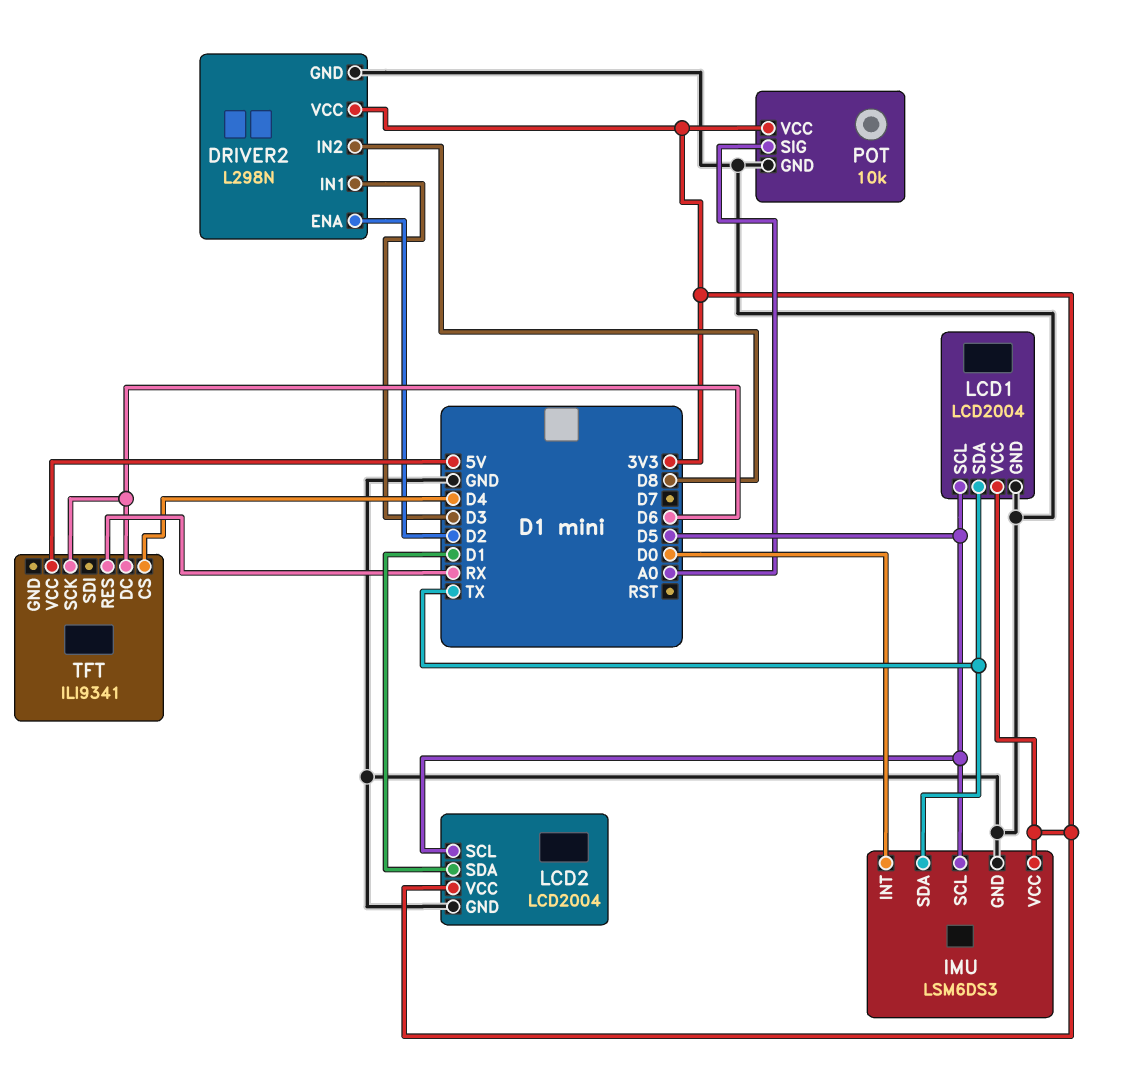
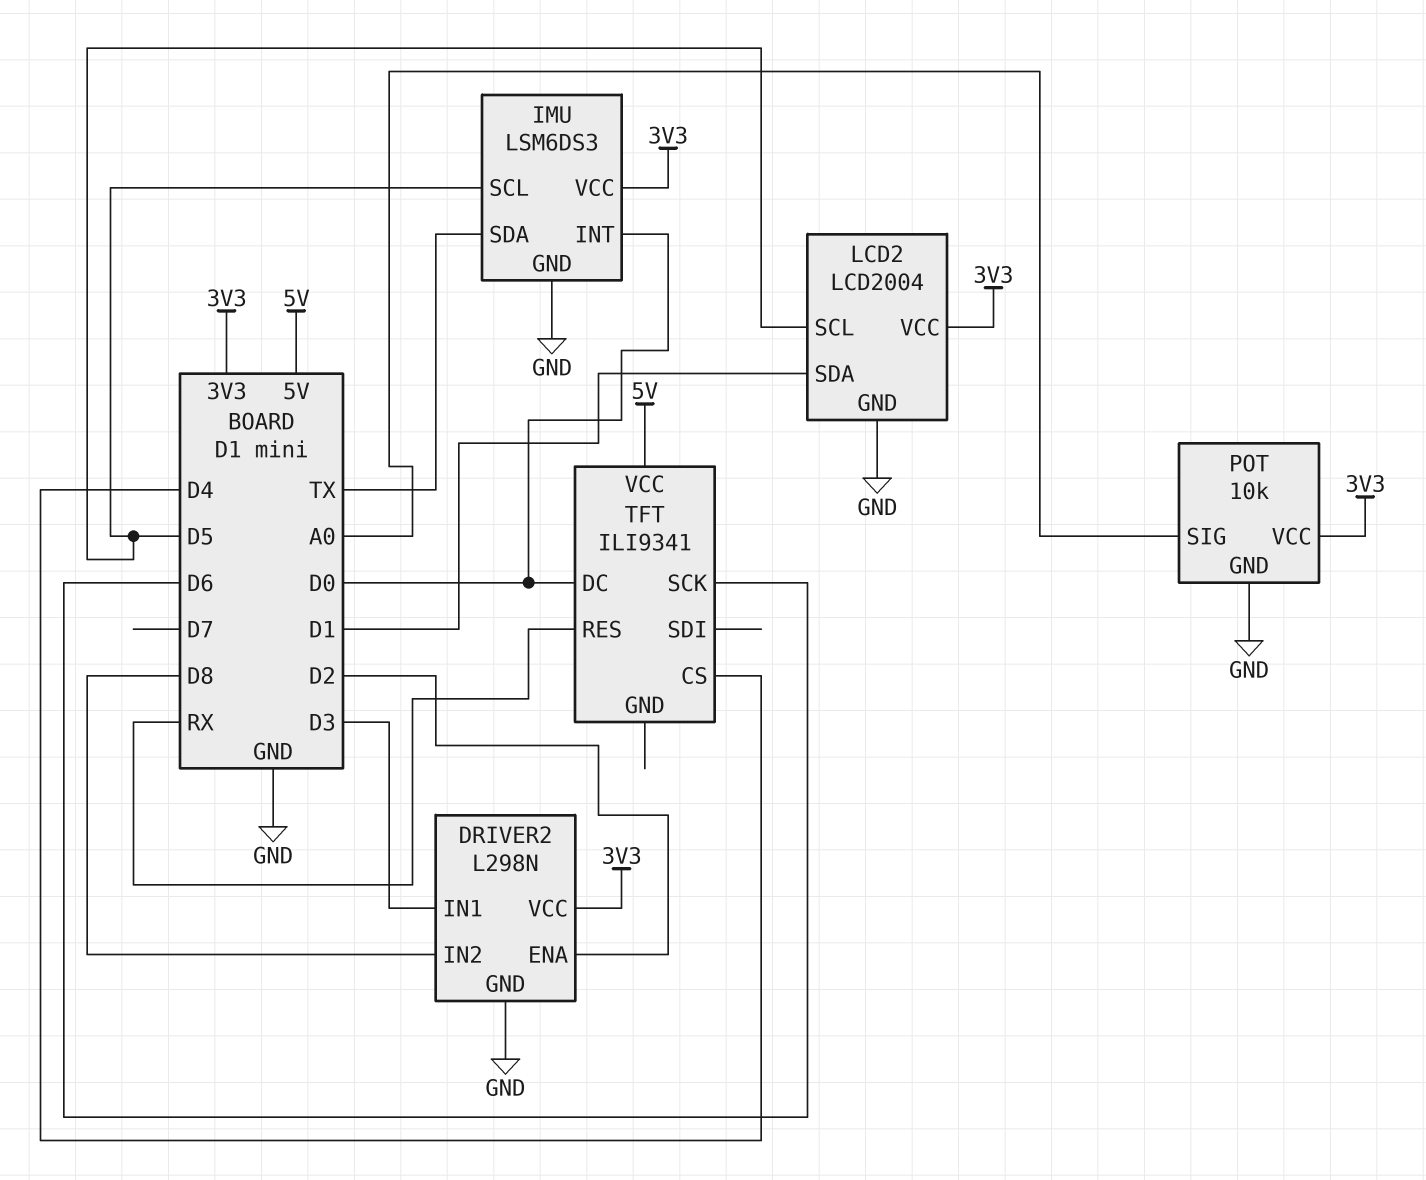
LCD1: LCD2004 -> none
LCD1 pin GND: GND -> none
LCD1 pin SCL: D5 -> none
LCD1 pin SDA: TX -> none
LCD1 pin VCC: 3V3 -> none
TFT pin DC: D6 -> D0

